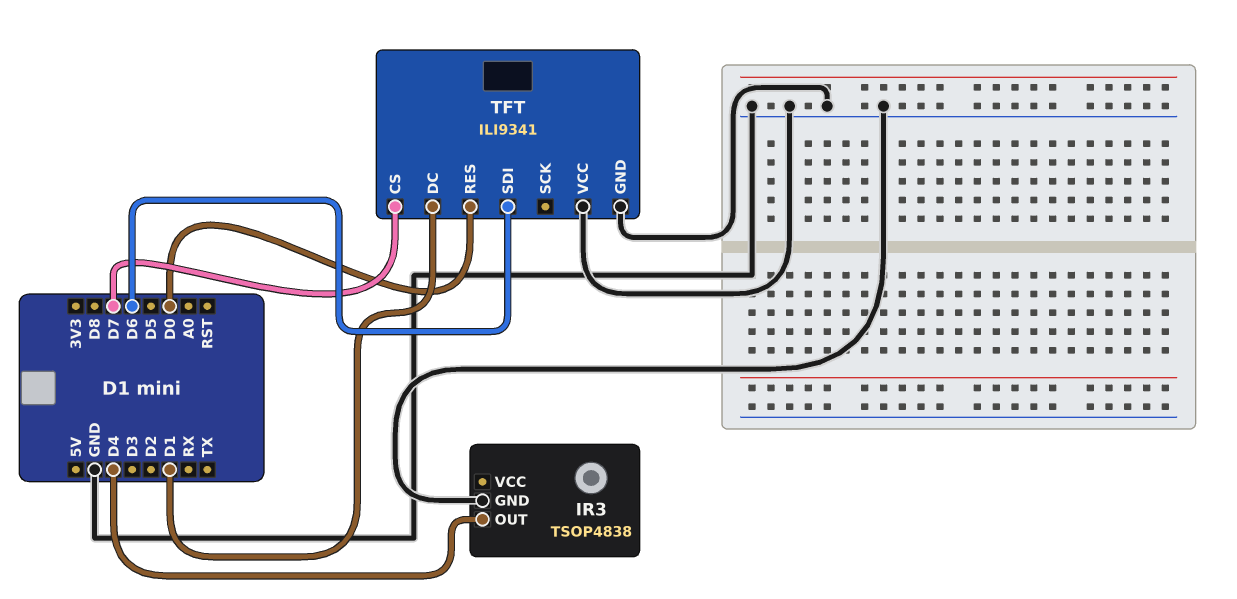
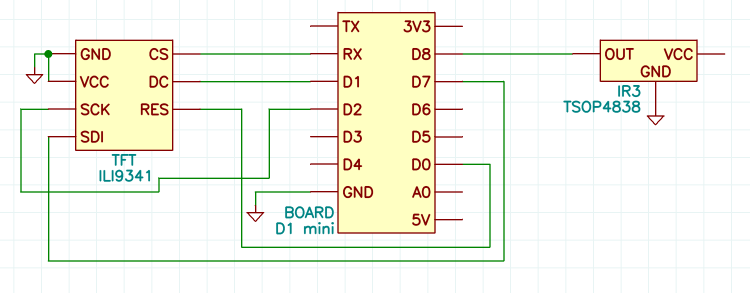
IR3 pin OUT: D4 -> D8
TFT pin CS: D7 -> RX
TFT pin SCK: none -> D2
TFT pin SDI: D6 -> D7

